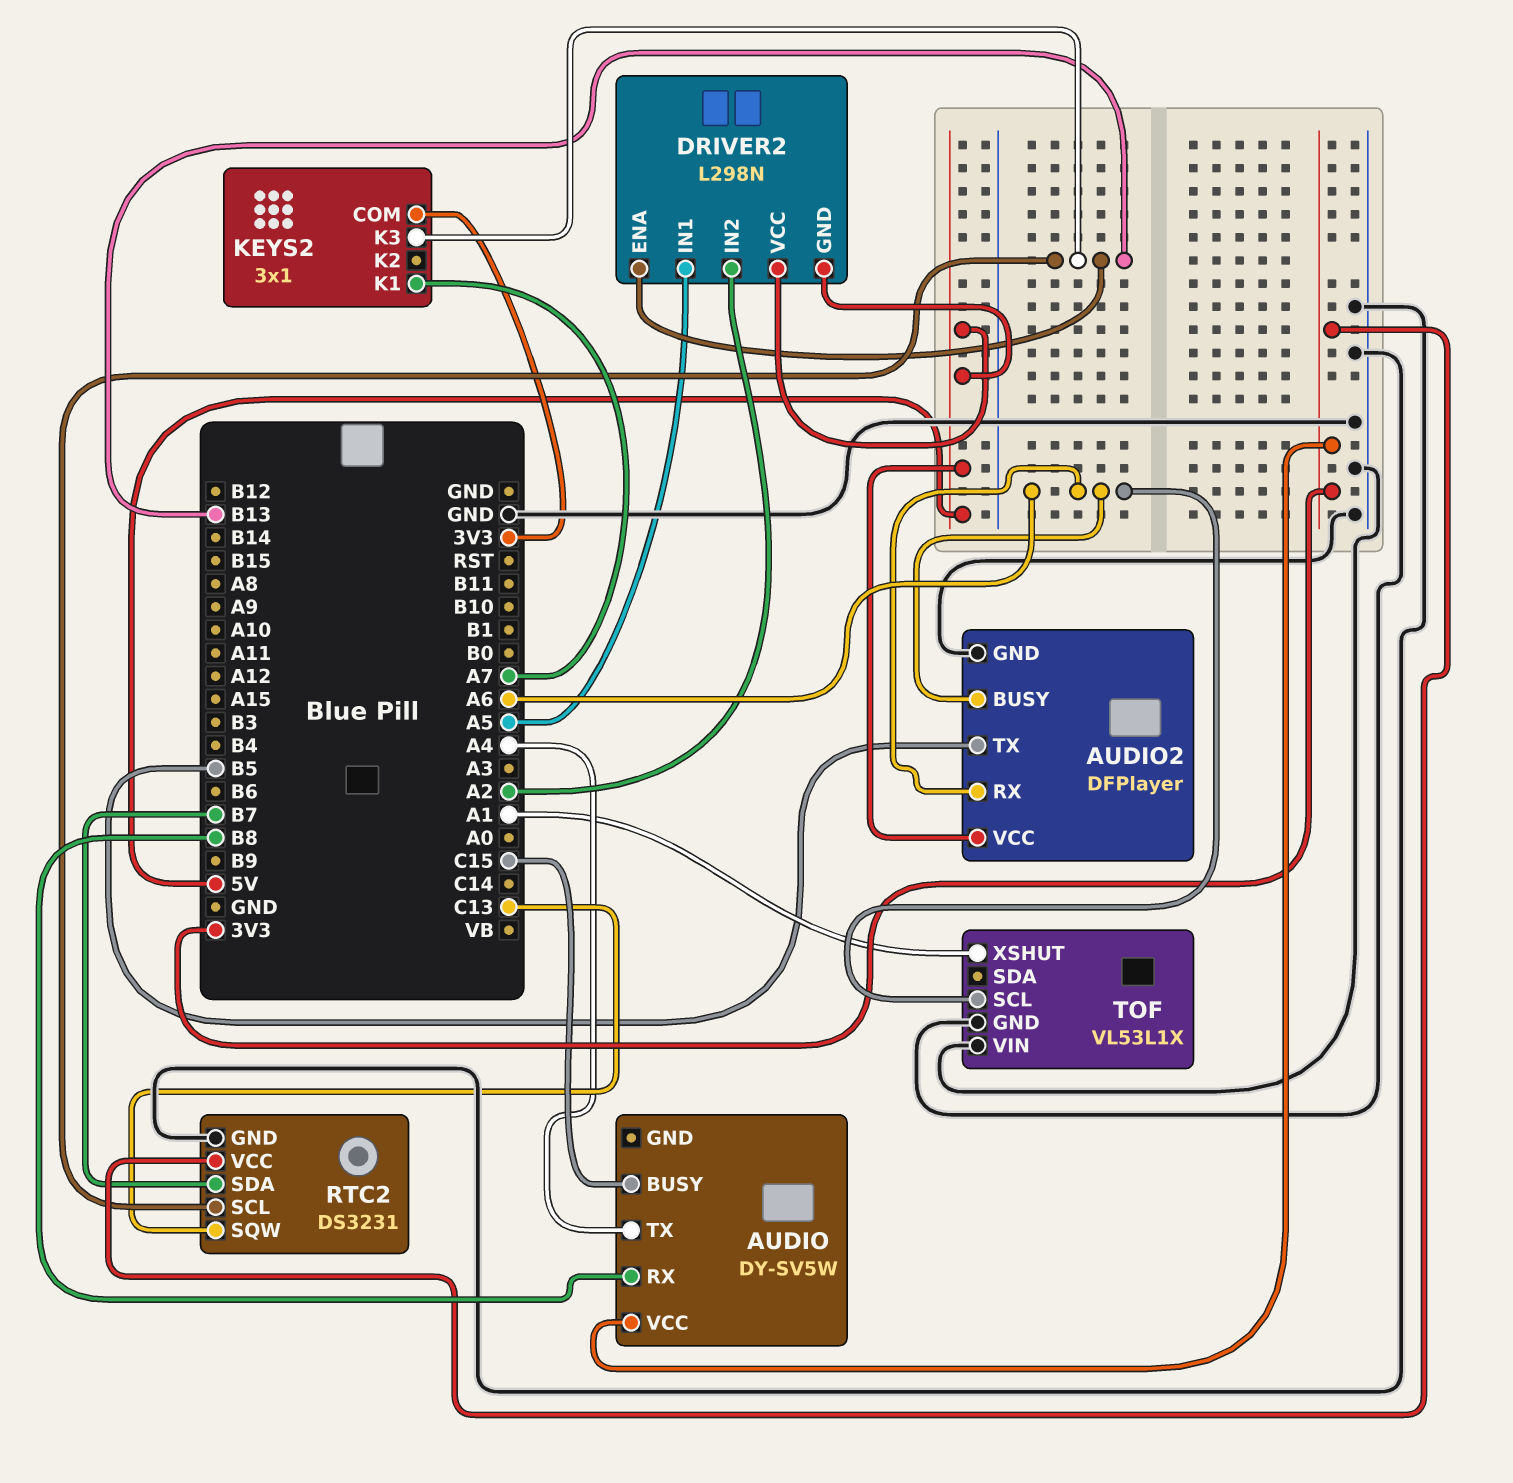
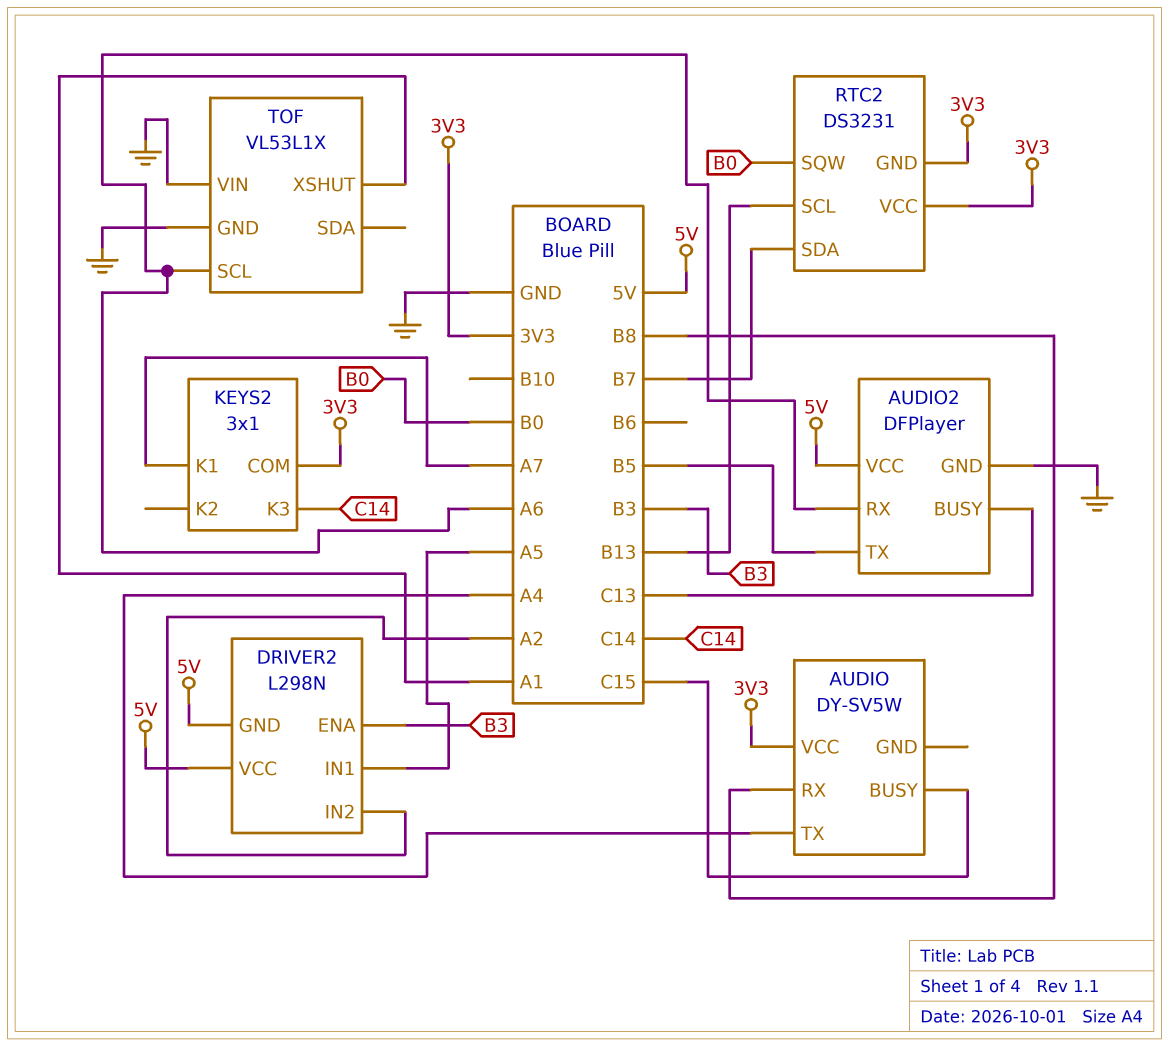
AUDIO2 pin BUSY: A6 -> C13
DRIVER2 pin ENA: B13 -> B3
KEYS2 pin K3: B13 -> C14
RTC2 pin GND: GND -> 3V3
RTC2 pin SQW: C13 -> B0

